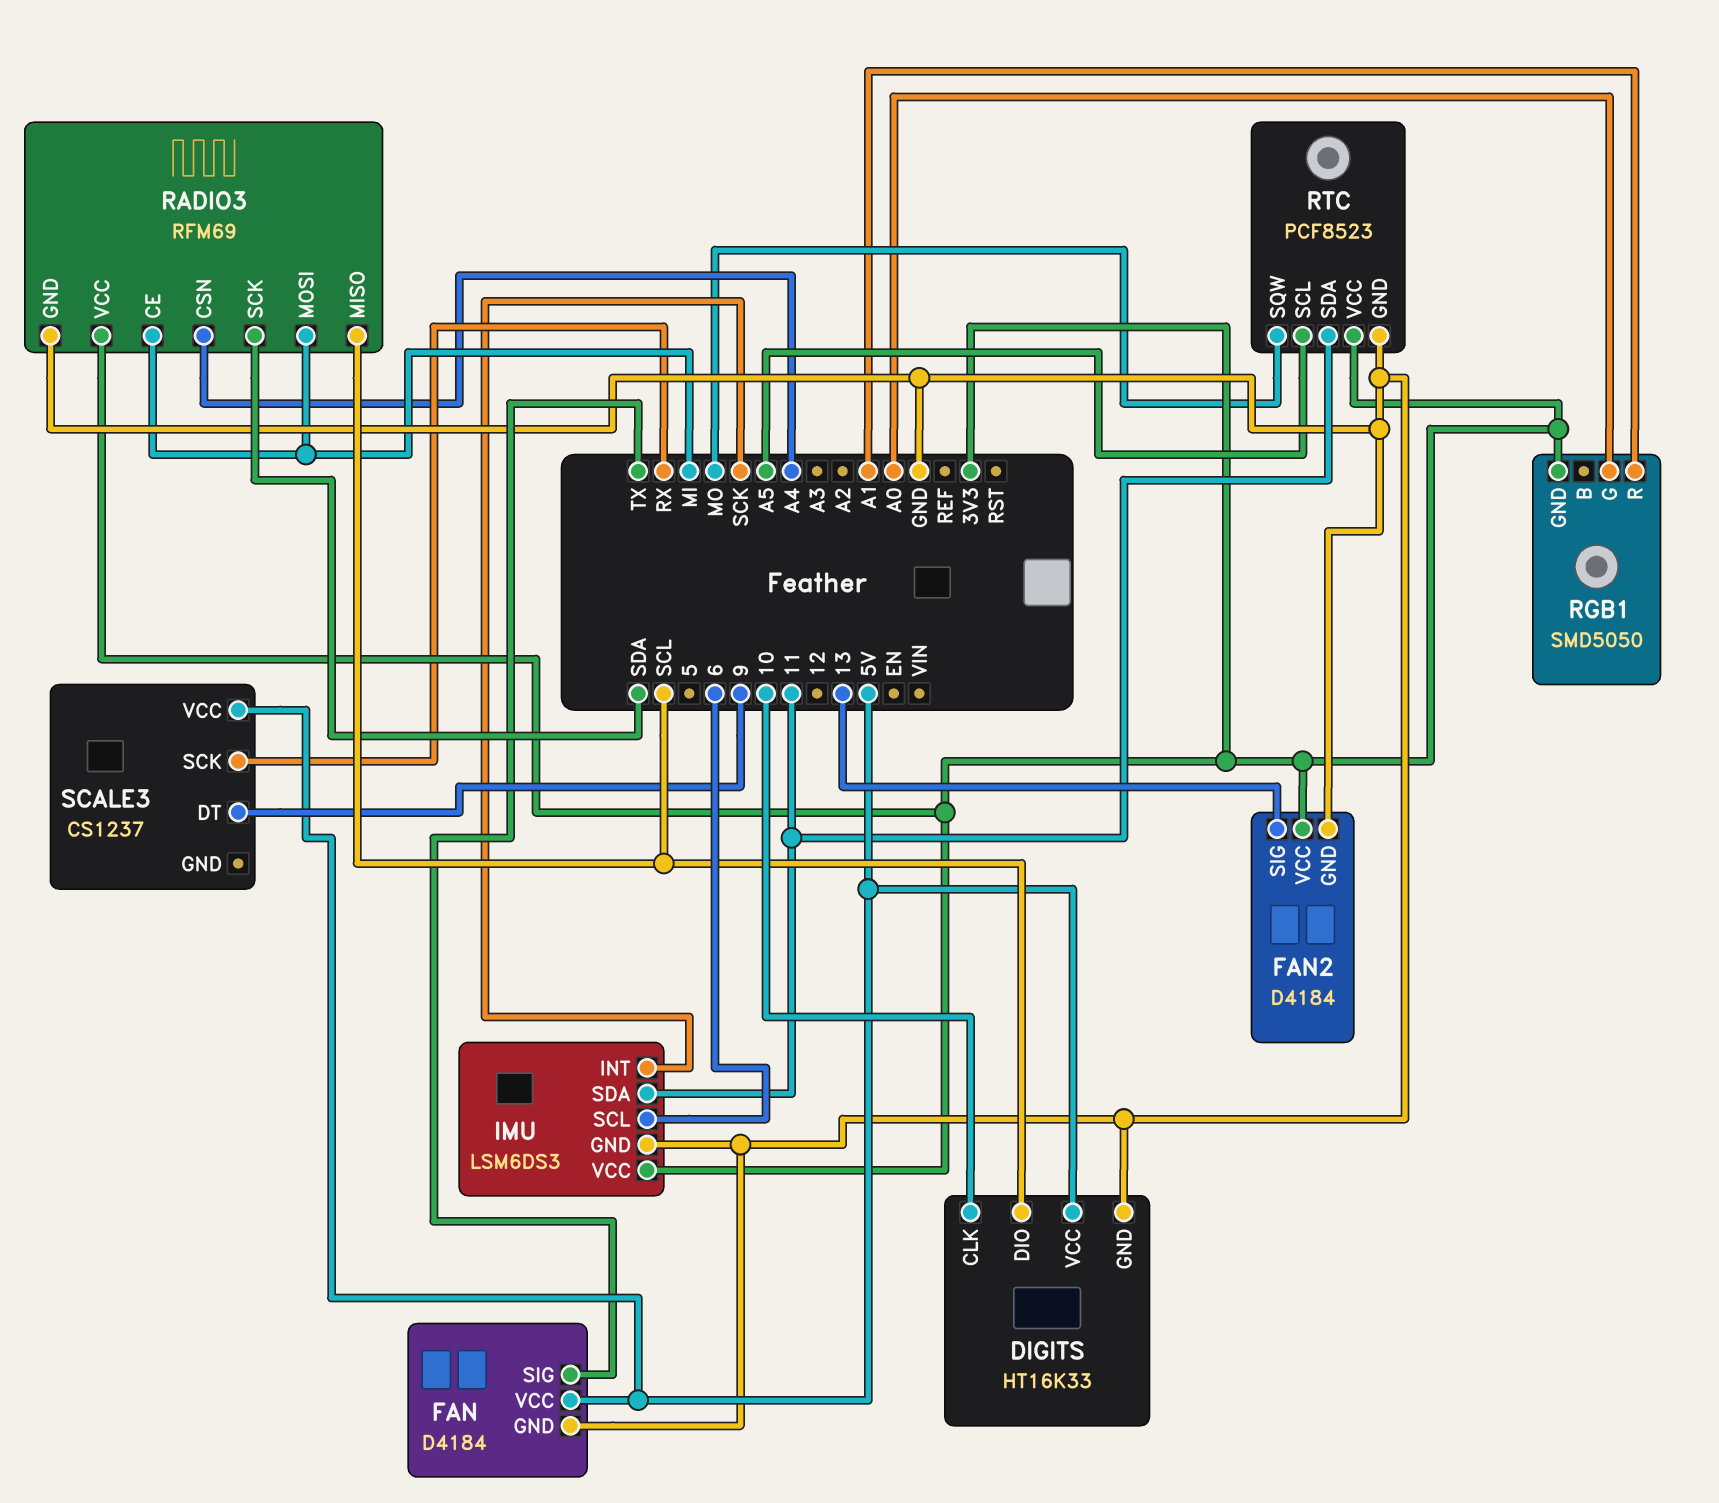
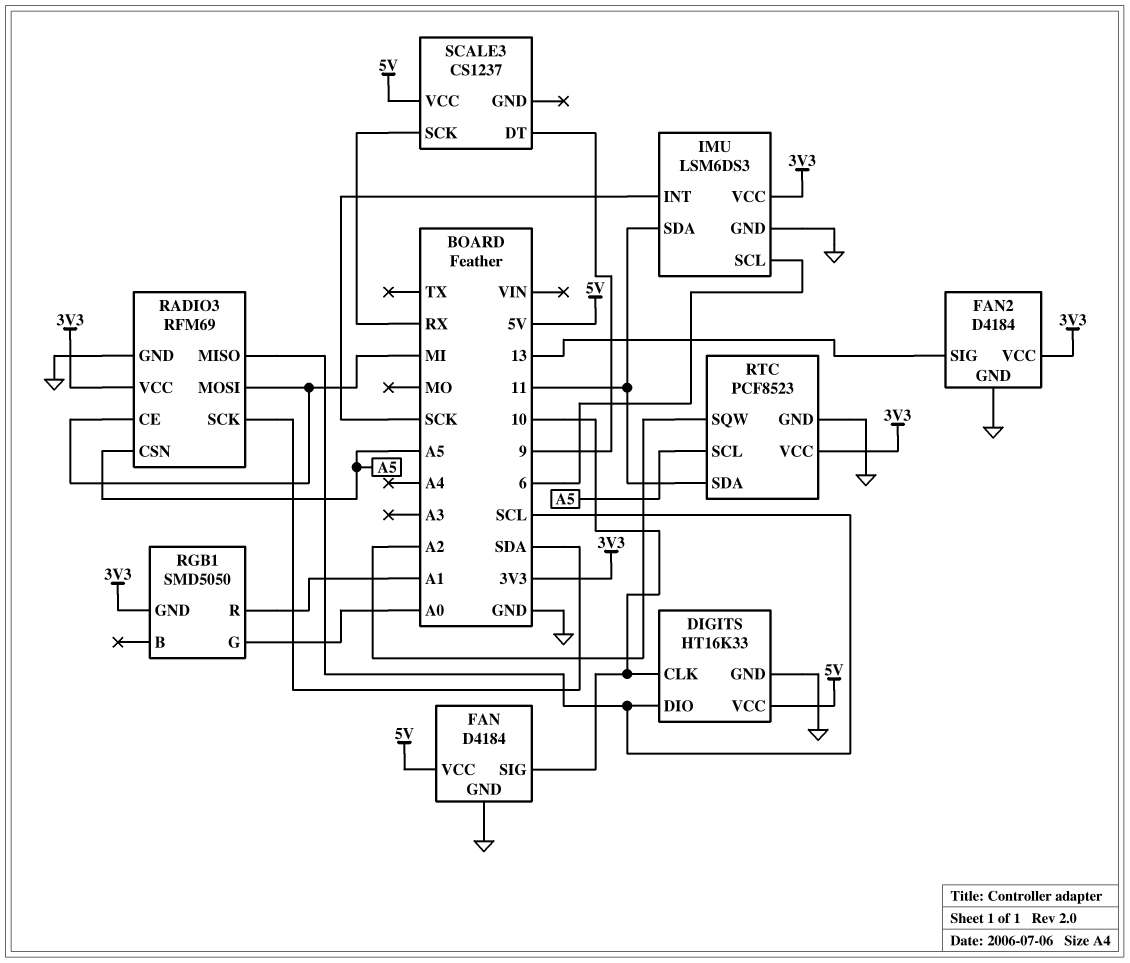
FAN pin SIG: TX -> 10
RADIO3 pin CSN: A4 -> A5
RTC pin SQW: MO -> A2

